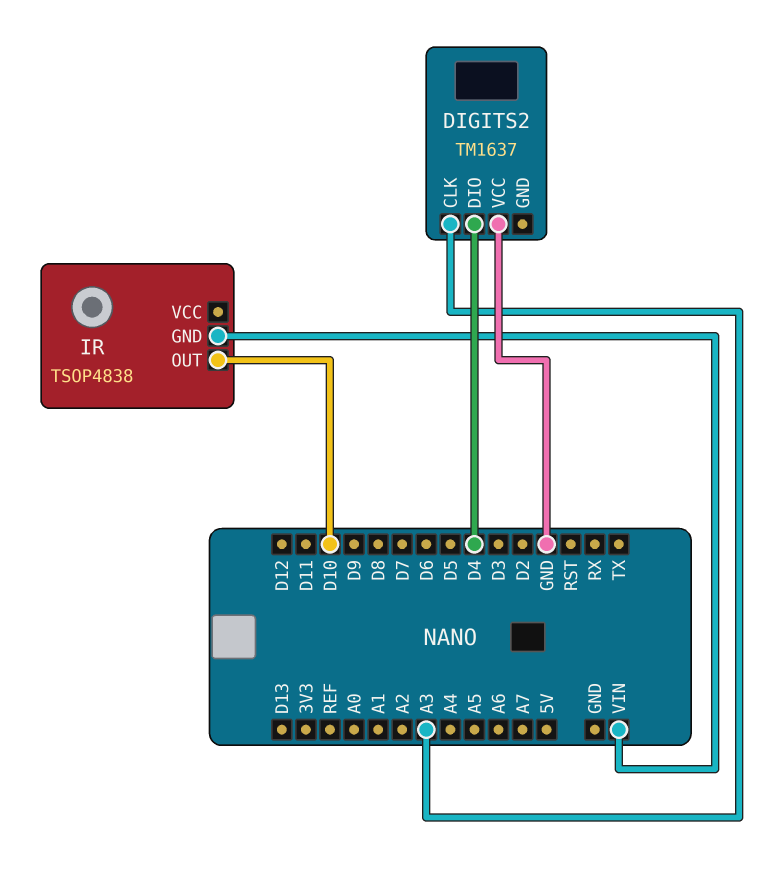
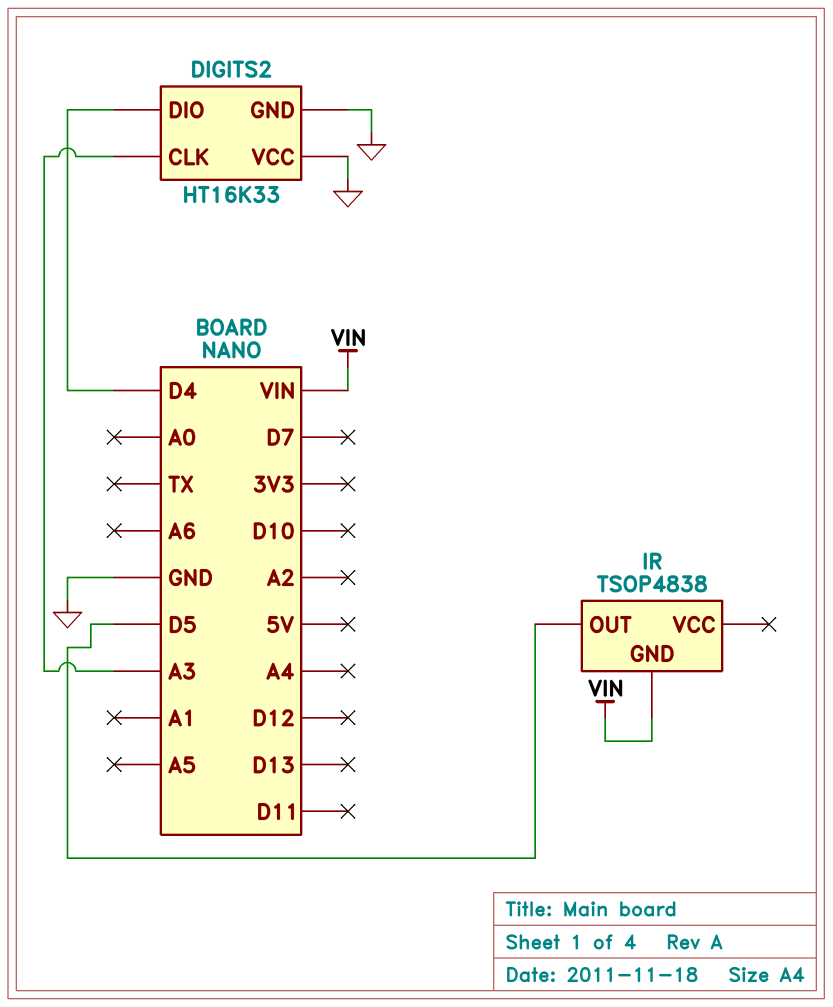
DIGITS2: TM1637 -> HT16K33
DIGITS2 pin GND: none -> GND
IR pin OUT: D10 -> D5

